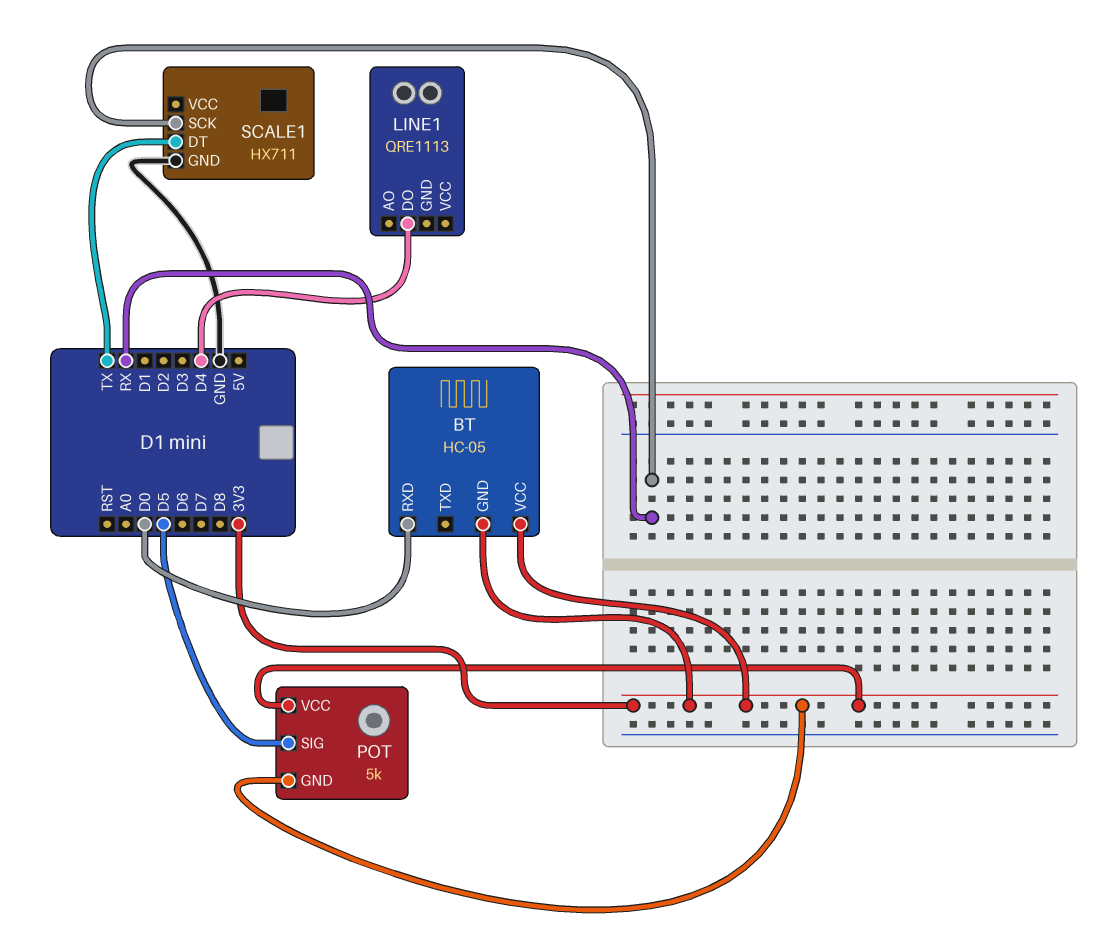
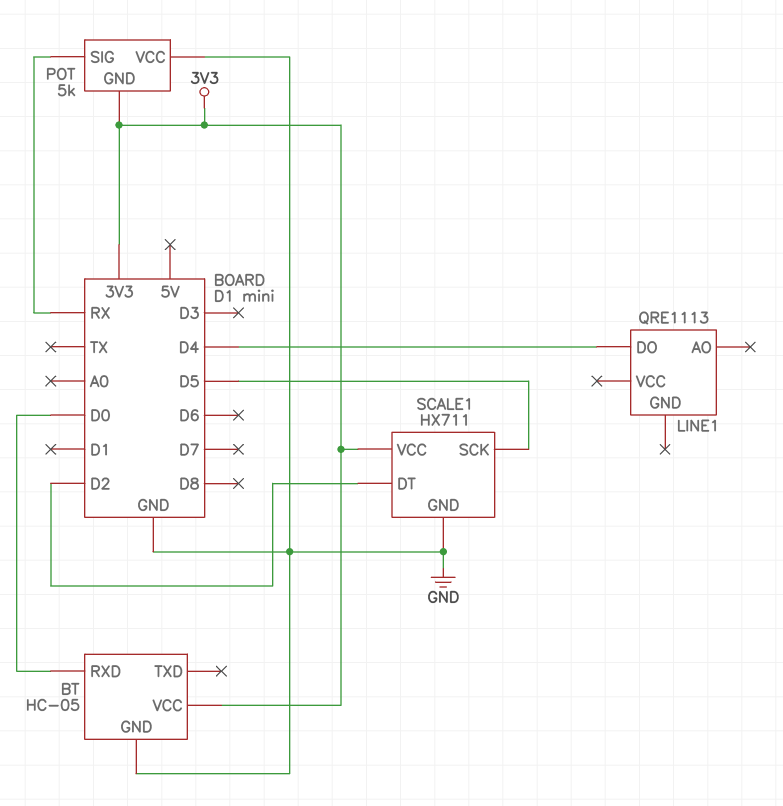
BT pin GND: 3V3 -> GND
POT pin SIG: D5 -> RX
POT pin VCC: 3V3 -> GND
SCALE1 pin DT: TX -> D2
SCALE1 pin SCK: RX -> D5
SCALE1 pin VCC: none -> 3V3

